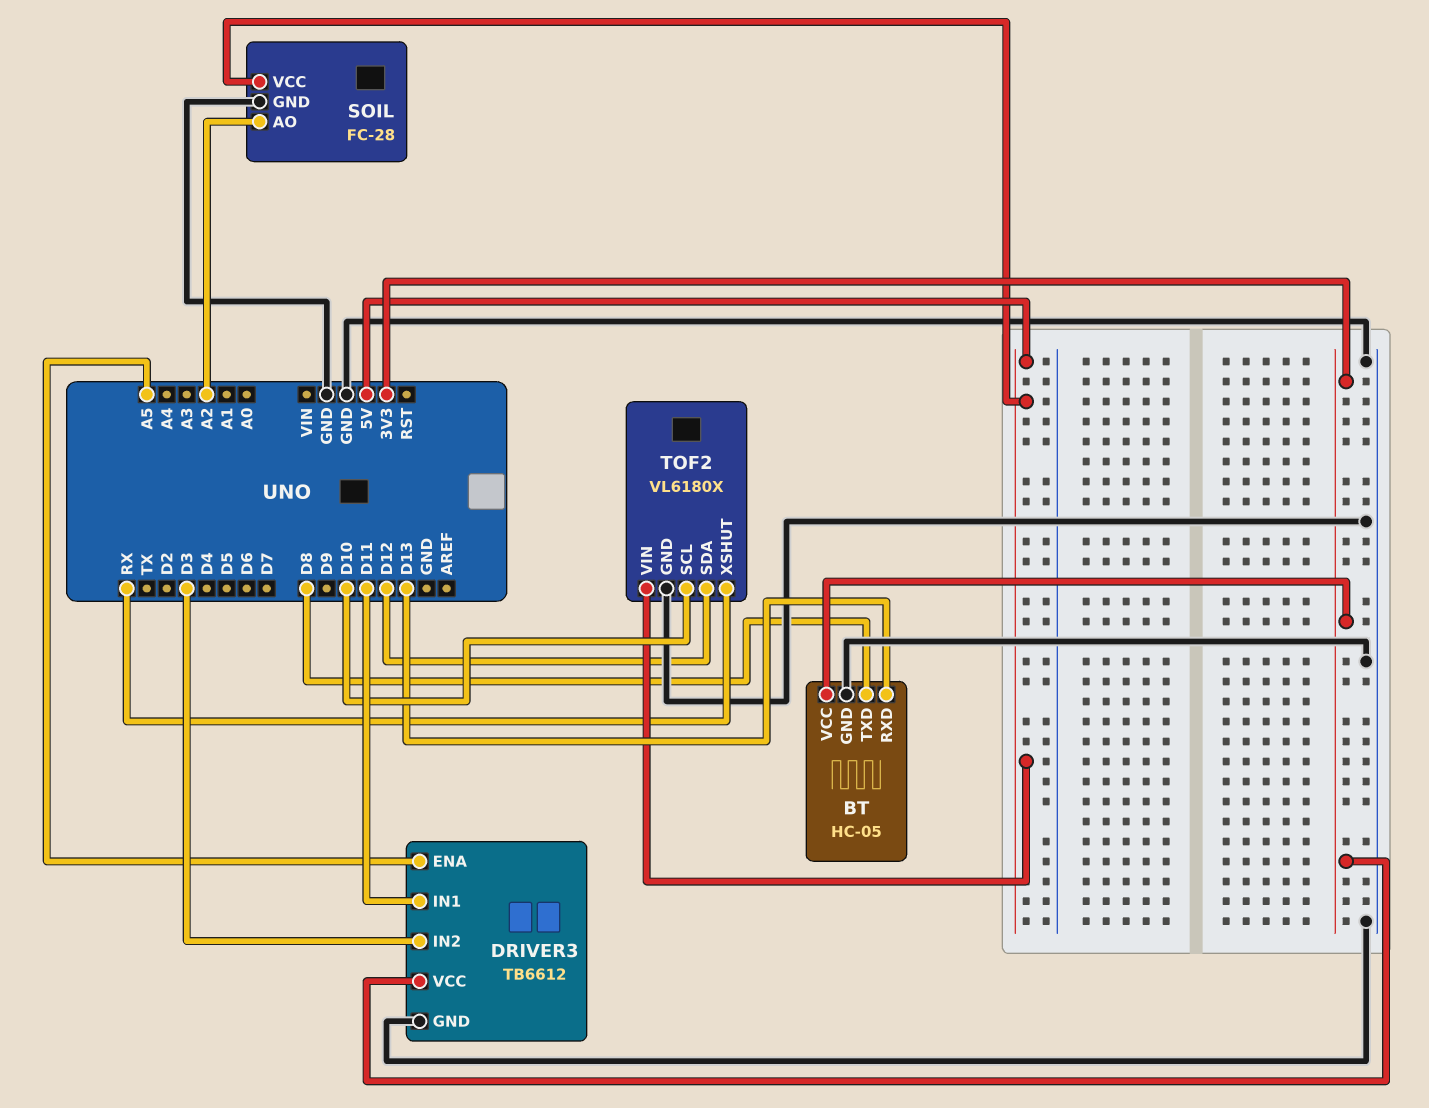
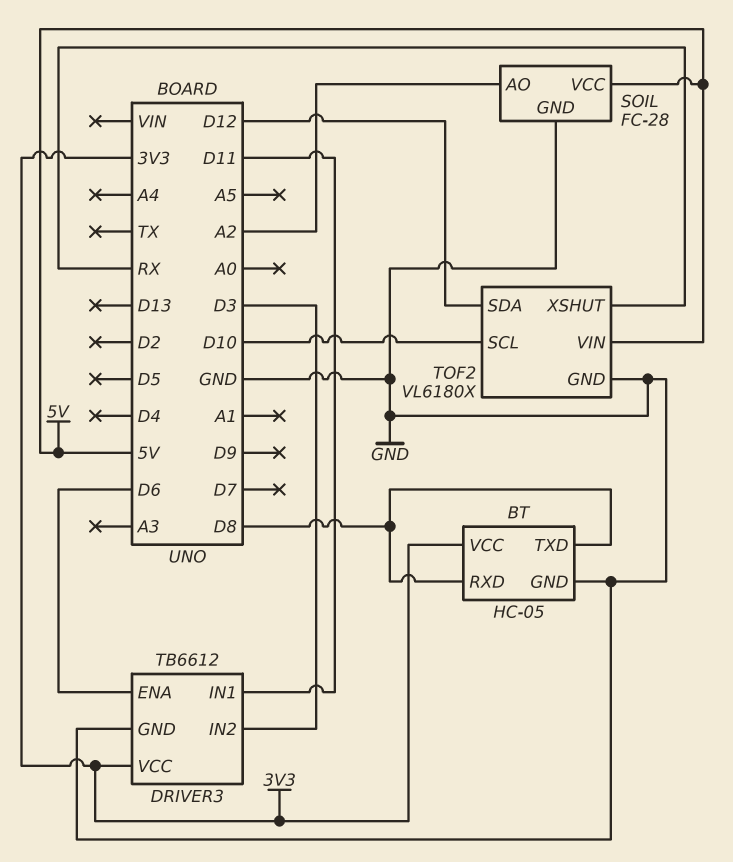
BT pin RXD: D13 -> D8
DRIVER3 pin ENA: A5 -> D6

